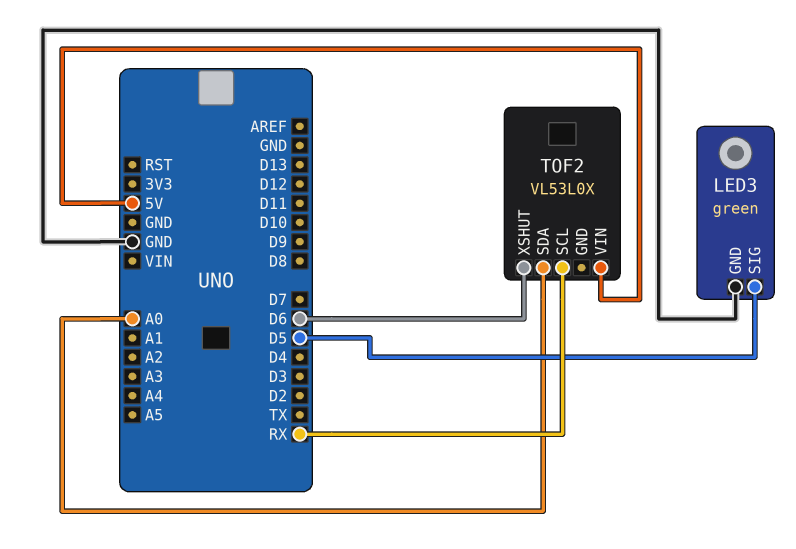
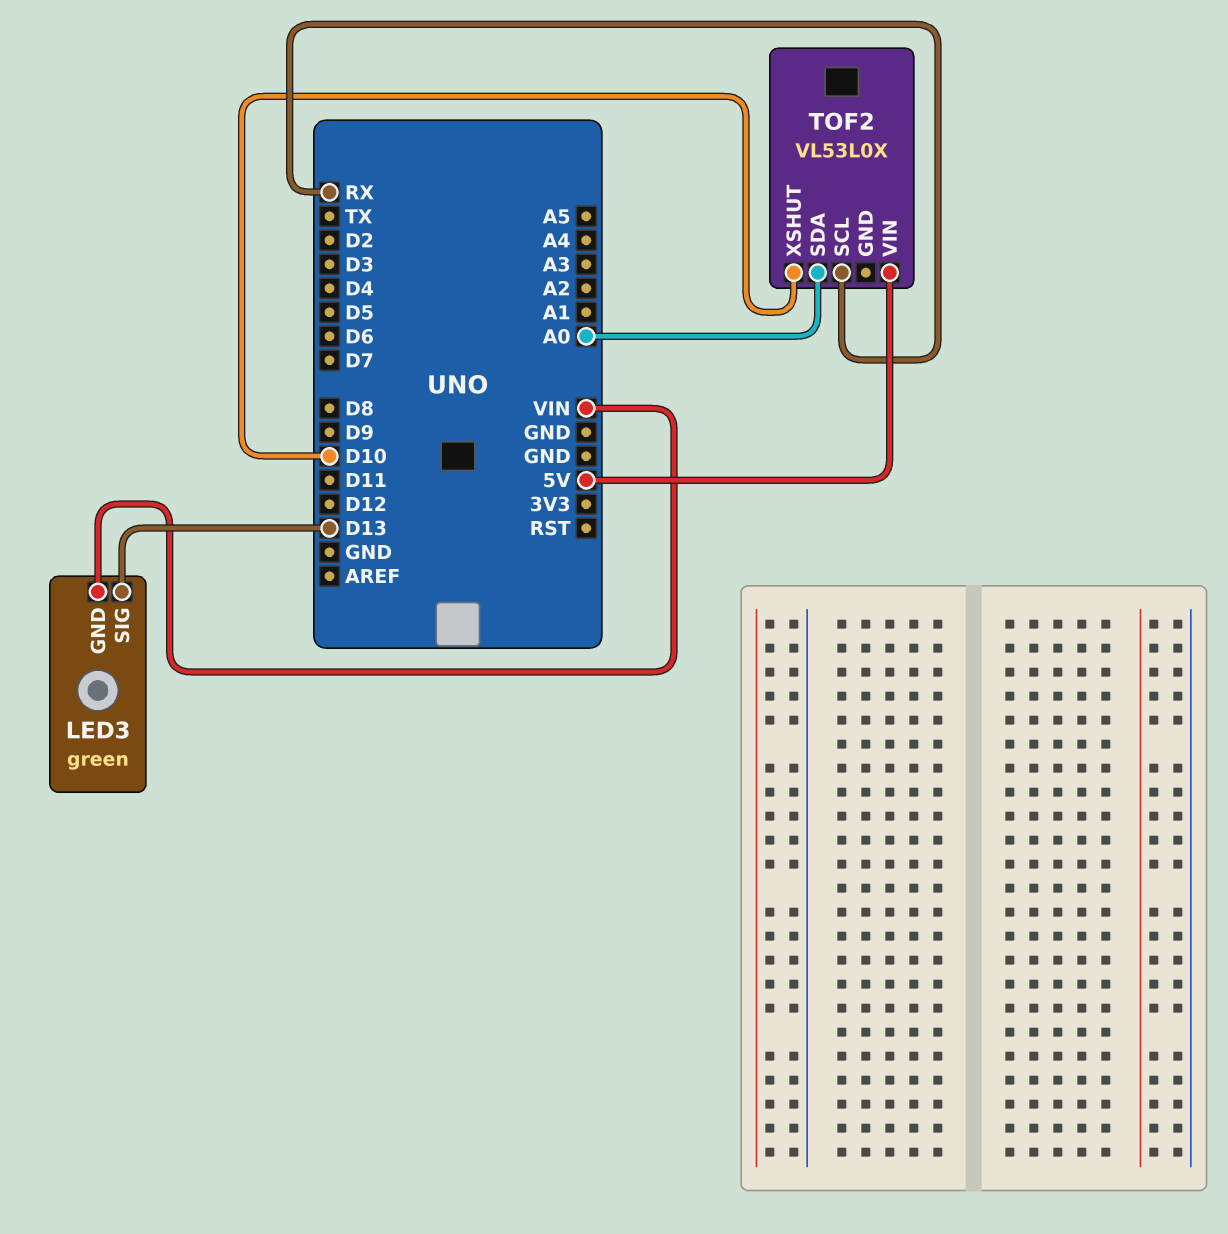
LED3 pin GND: GND -> VIN
LED3 pin SIG: D5 -> D13
TOF2 pin XSHUT: D6 -> D10

